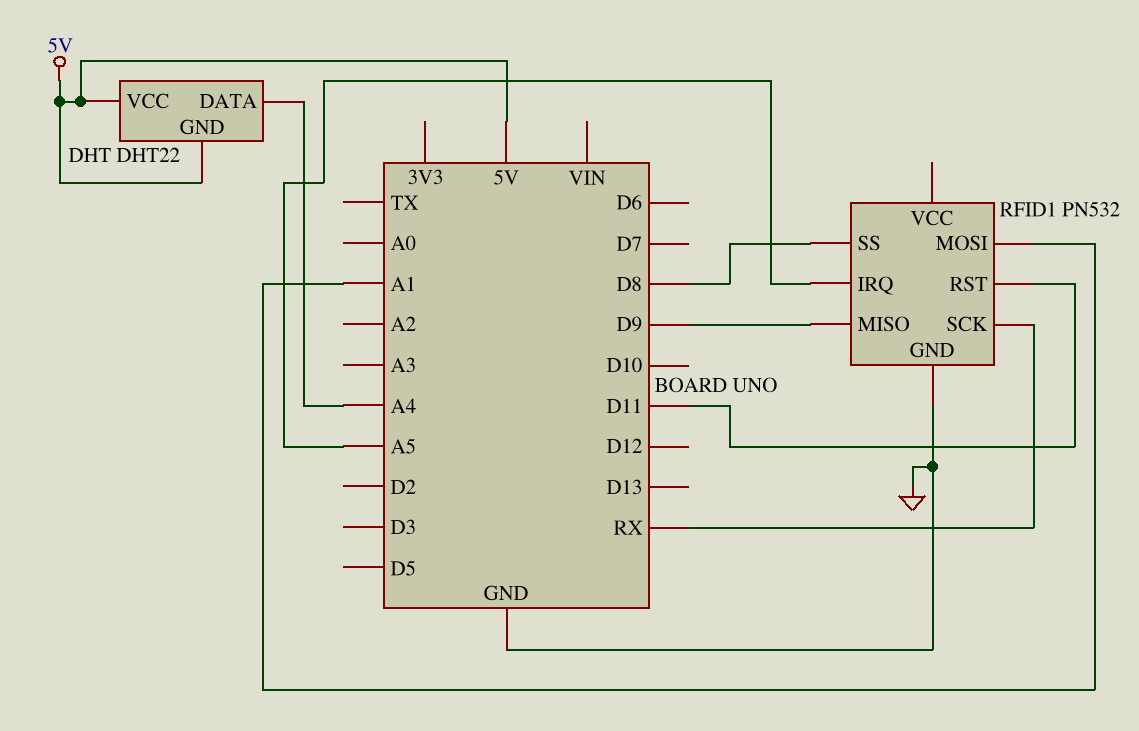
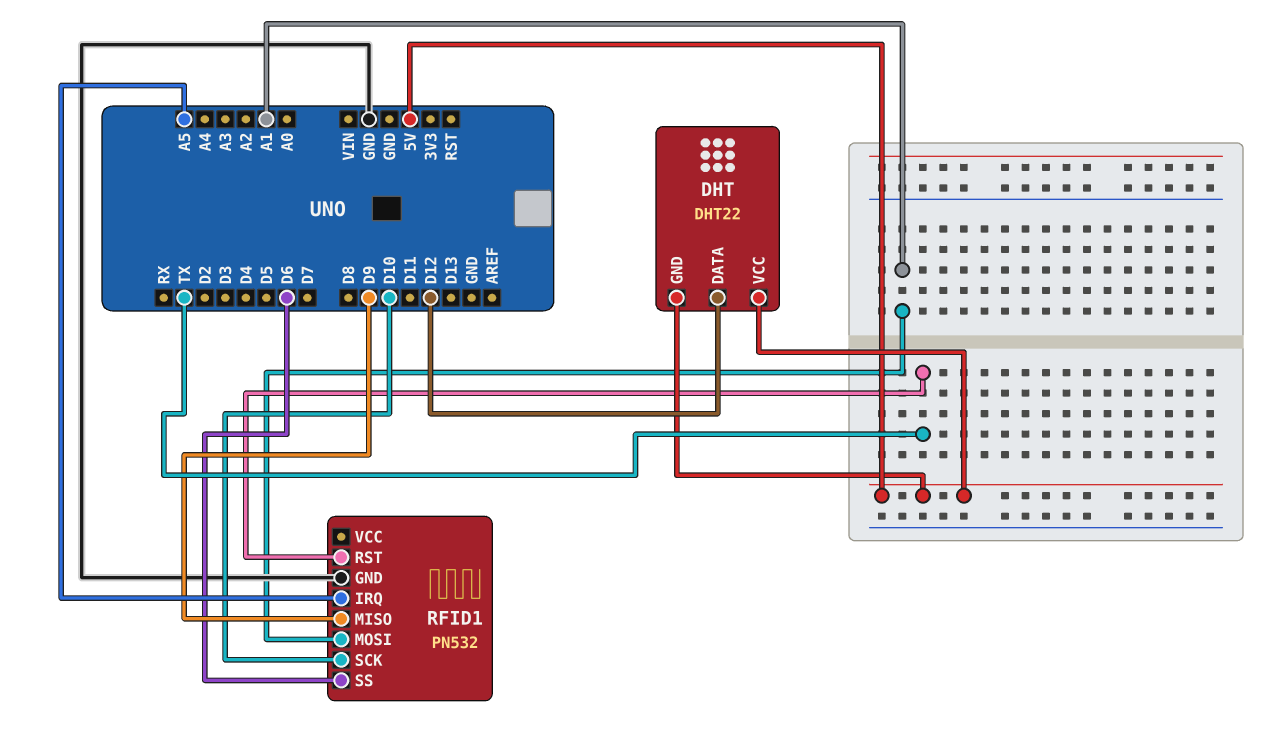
DHT pin DATA: A4 -> D12
RFID1 pin RST: D11 -> TX
RFID1 pin SCK: RX -> D10
RFID1 pin SS: D8 -> D6

